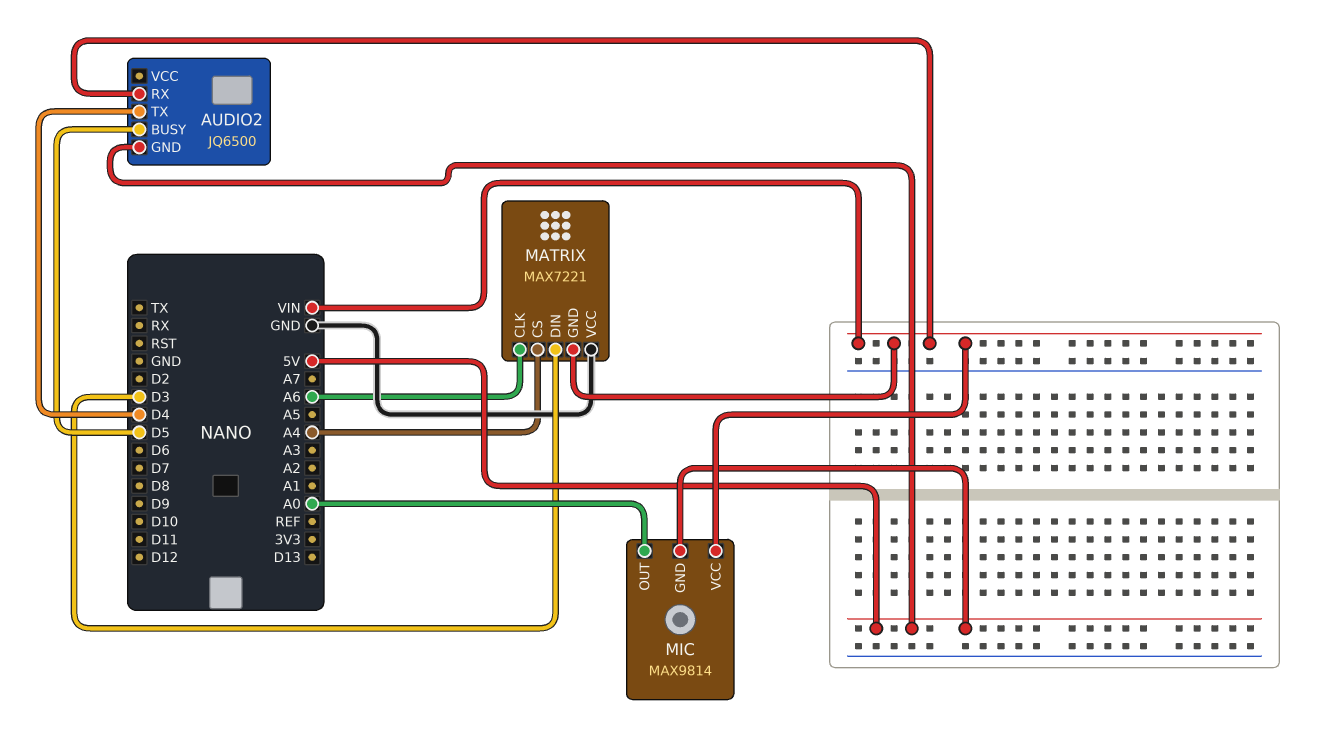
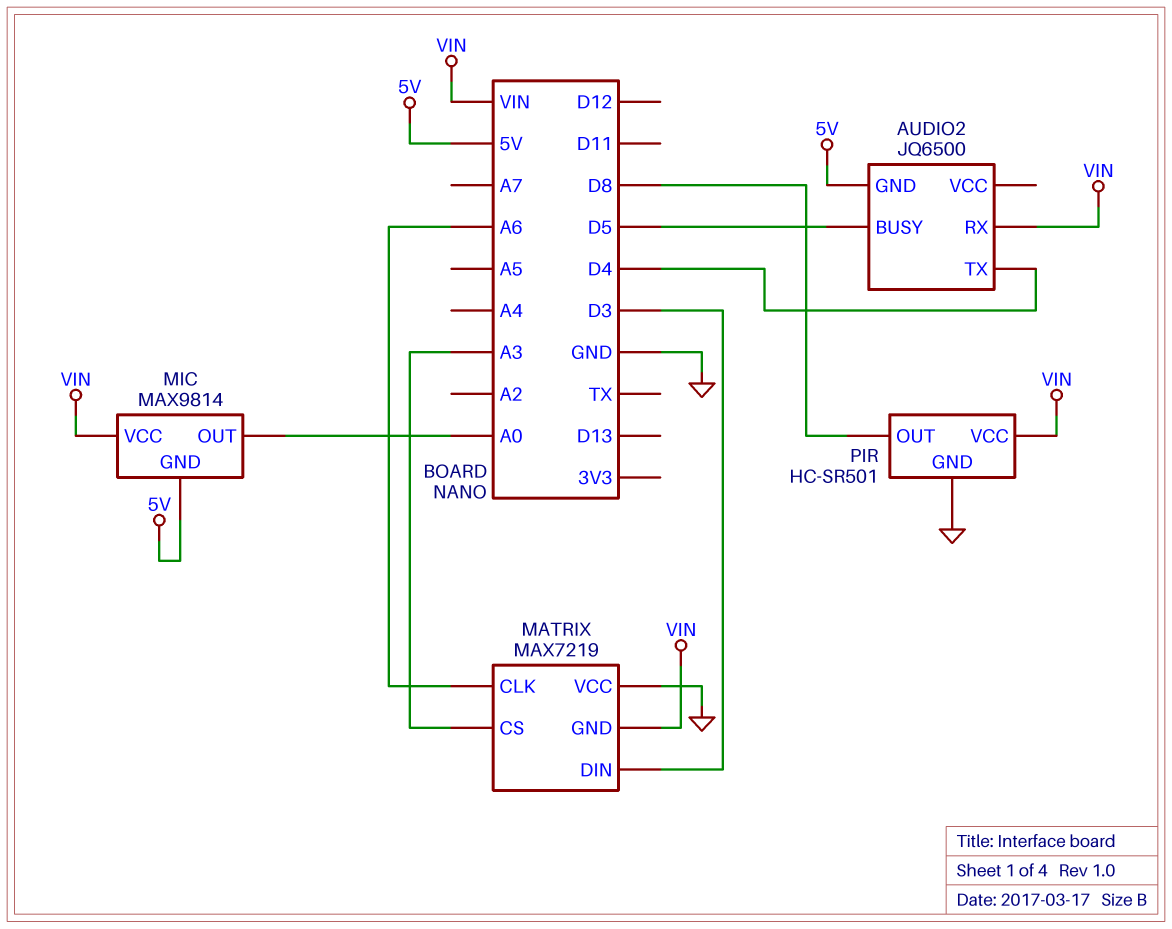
MATRIX: MAX7221 -> MAX7219
MATRIX pin CS: A4 -> A3
PIR: none -> HC-SR501
PIR pin GND: none -> GND
PIR pin OUT: none -> D8
PIR pin VCC: none -> VIN

